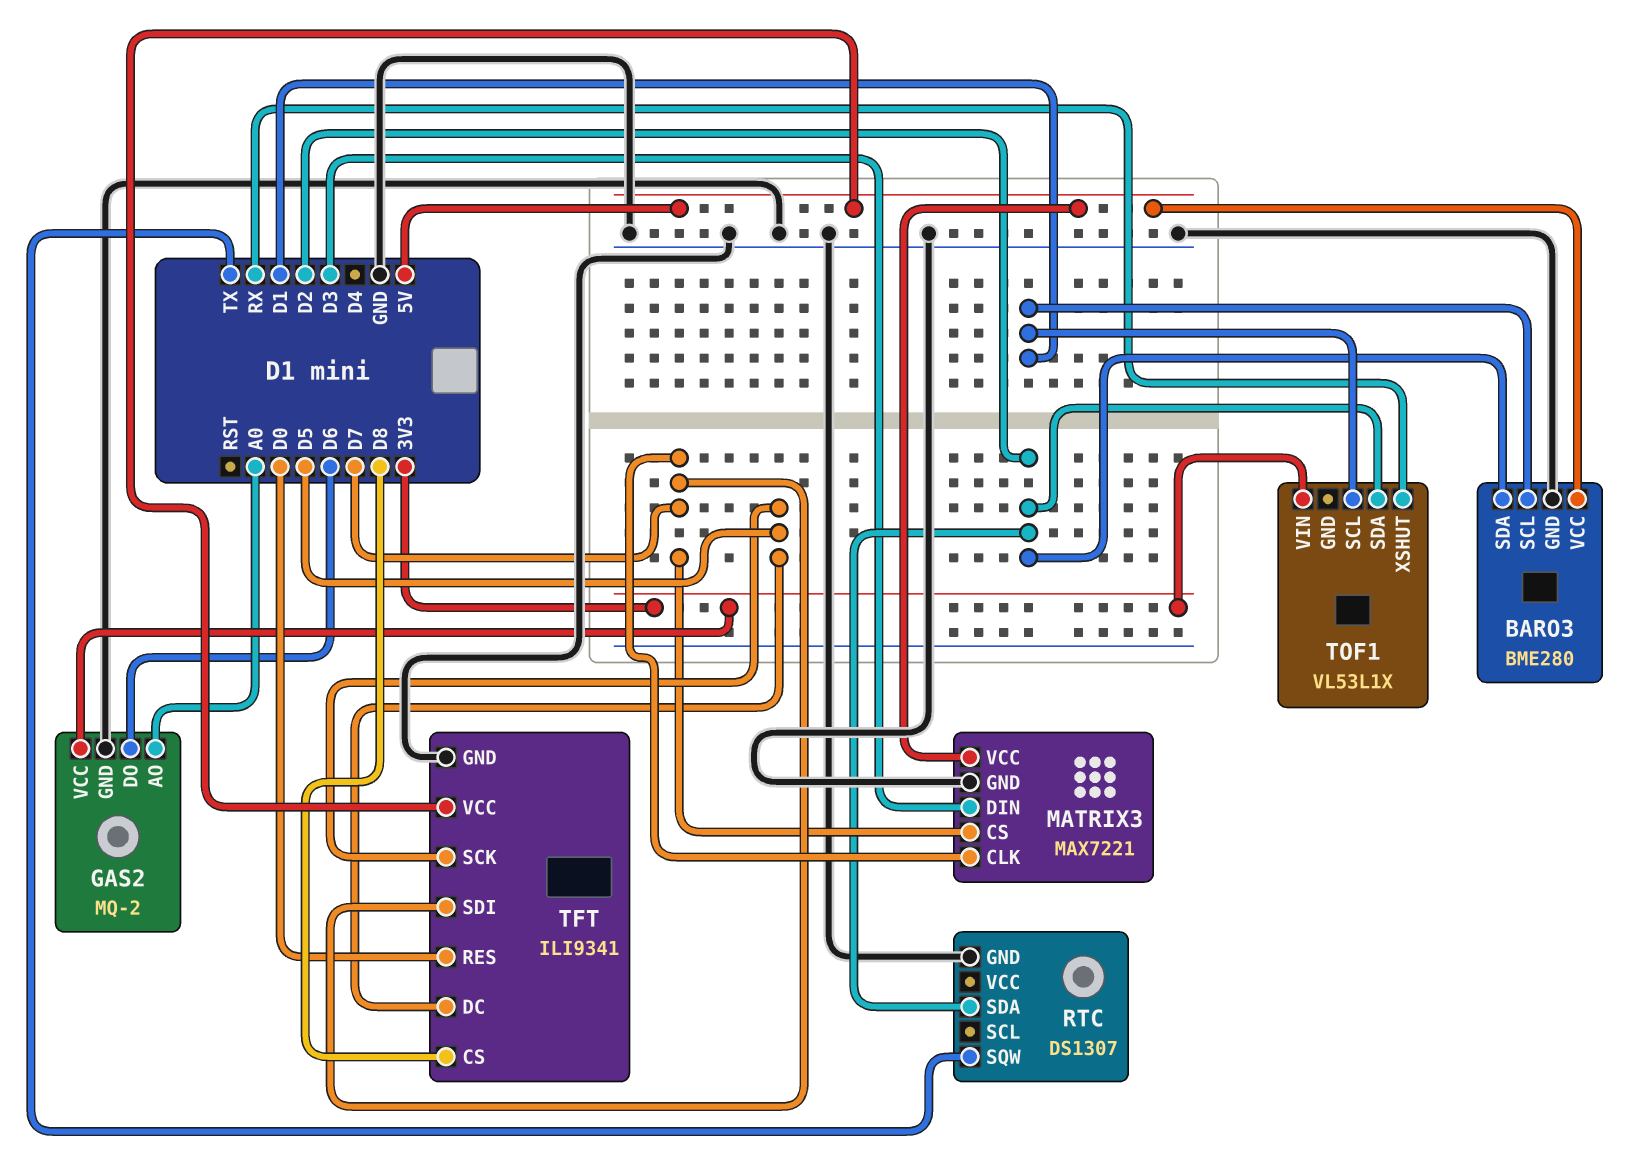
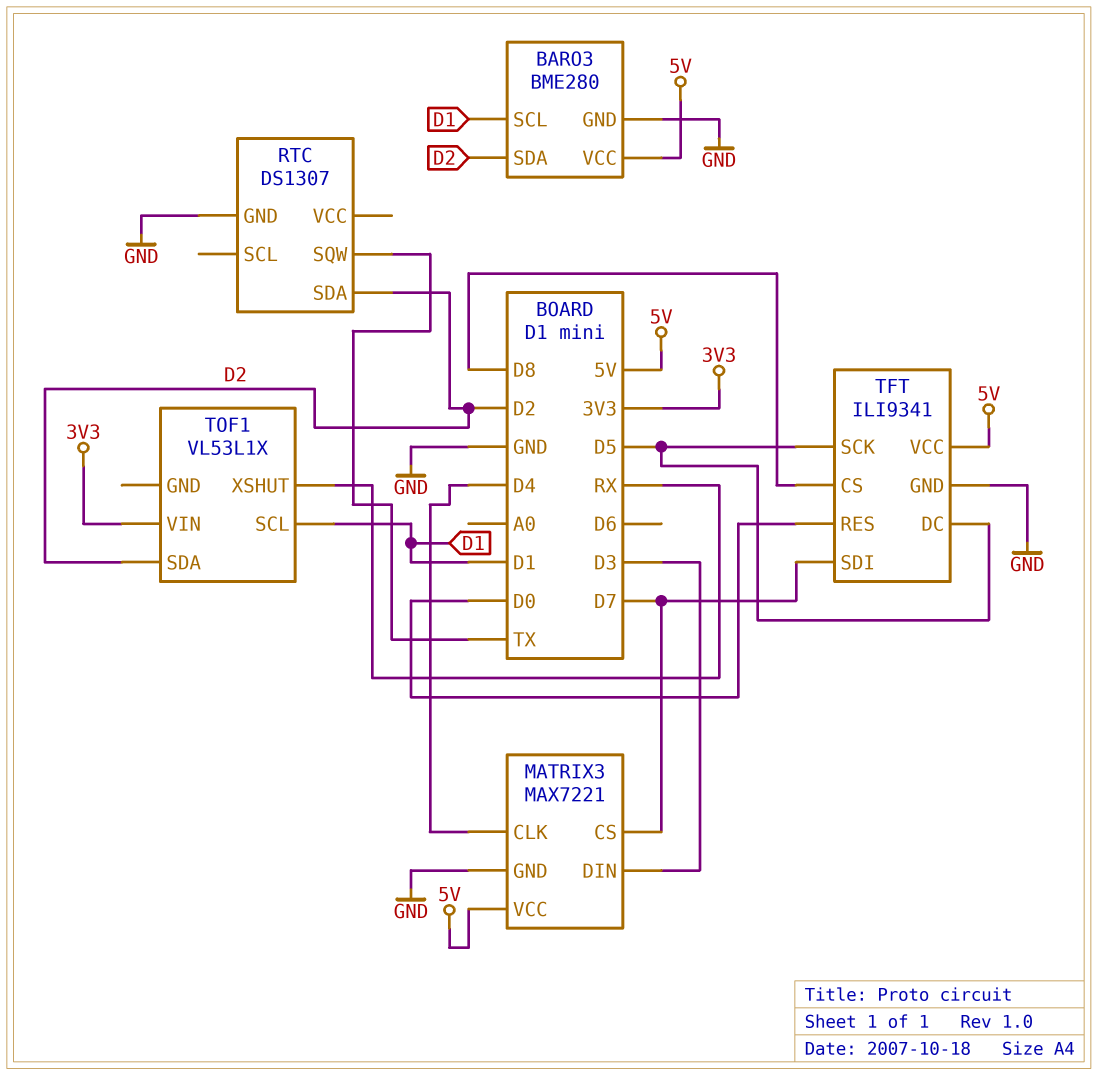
GAS2: MQ-2 -> none
GAS2 pin AO: A0 -> none
GAS2 pin DO: D6 -> none
GAS2 pin GND: GND -> none
GAS2 pin VCC: 3V3 -> none
MATRIX3 pin CLK: D7 -> D4

